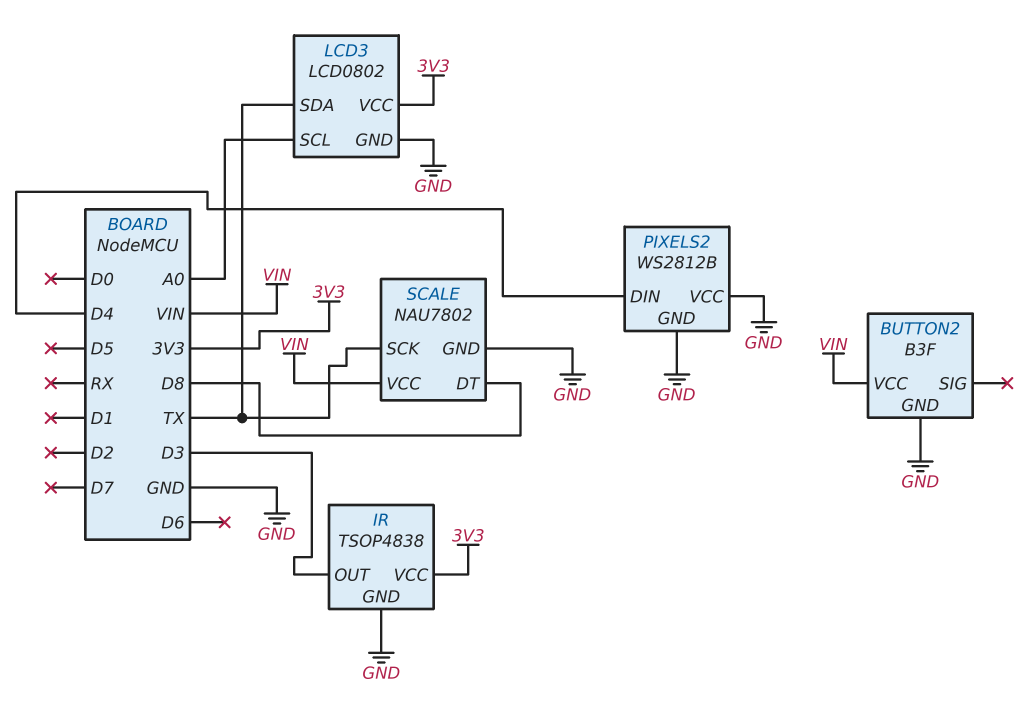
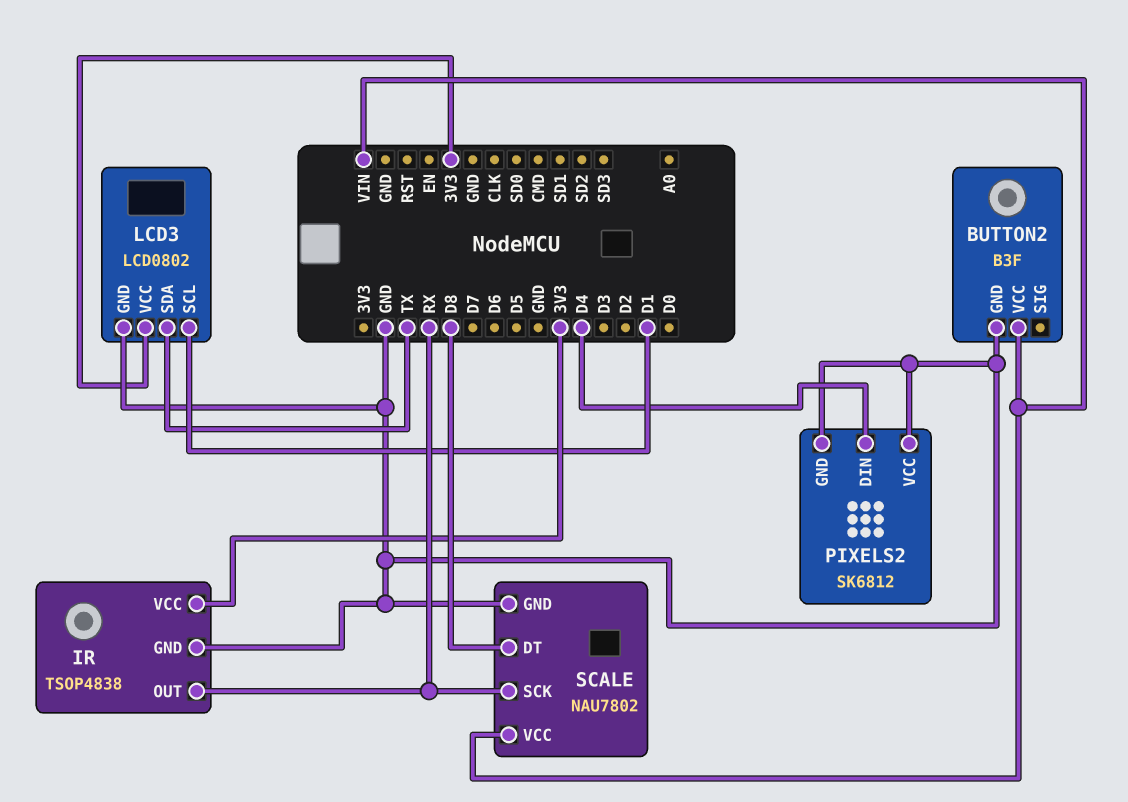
IR pin OUT: D3 -> RX
LCD3 pin SCL: A0 -> D1
PIXELS2: WS2812B -> SK6812
SCALE pin SCK: TX -> RX

